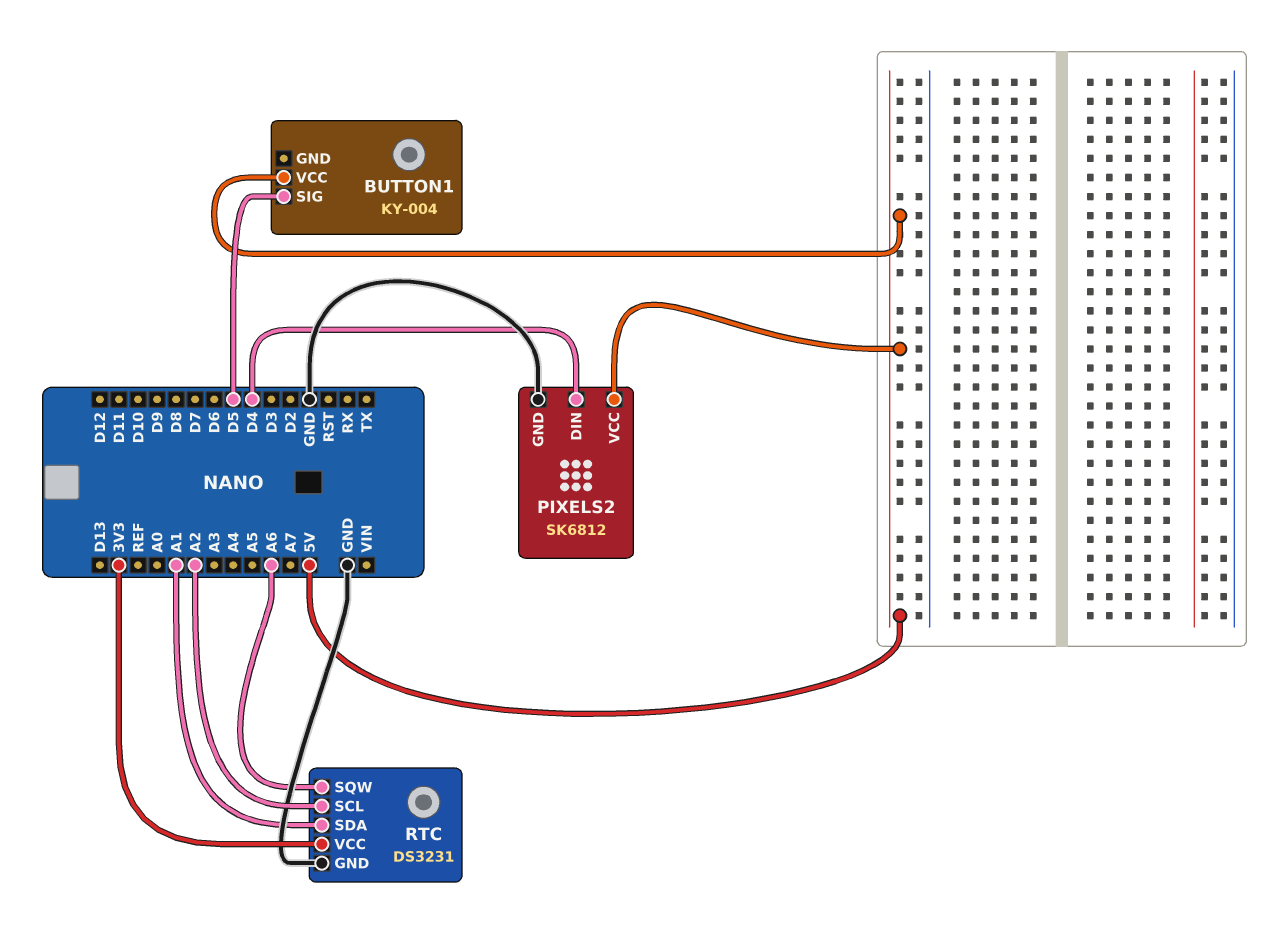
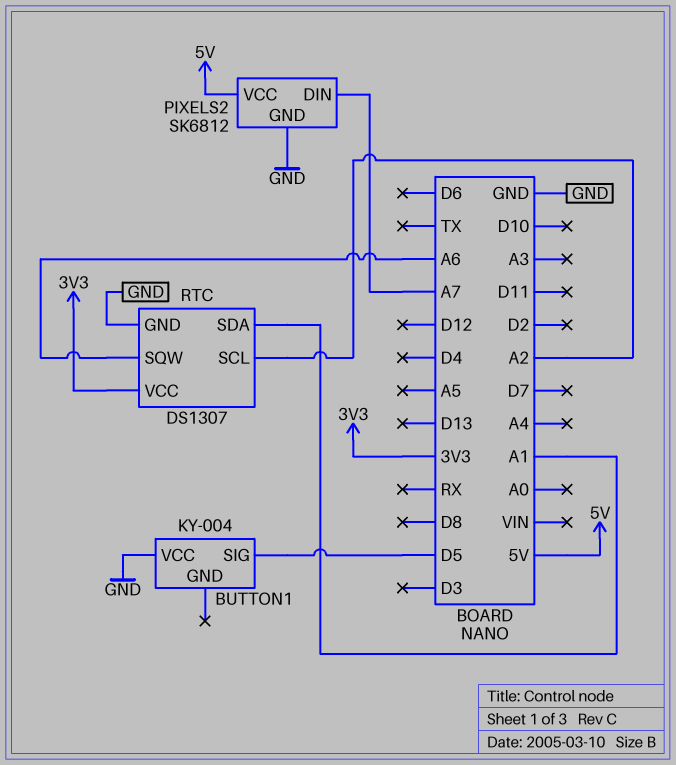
BUTTON1 pin VCC: 5V -> GND
PIXELS2 pin DIN: D4 -> A7
RTC: DS3231 -> DS1307

